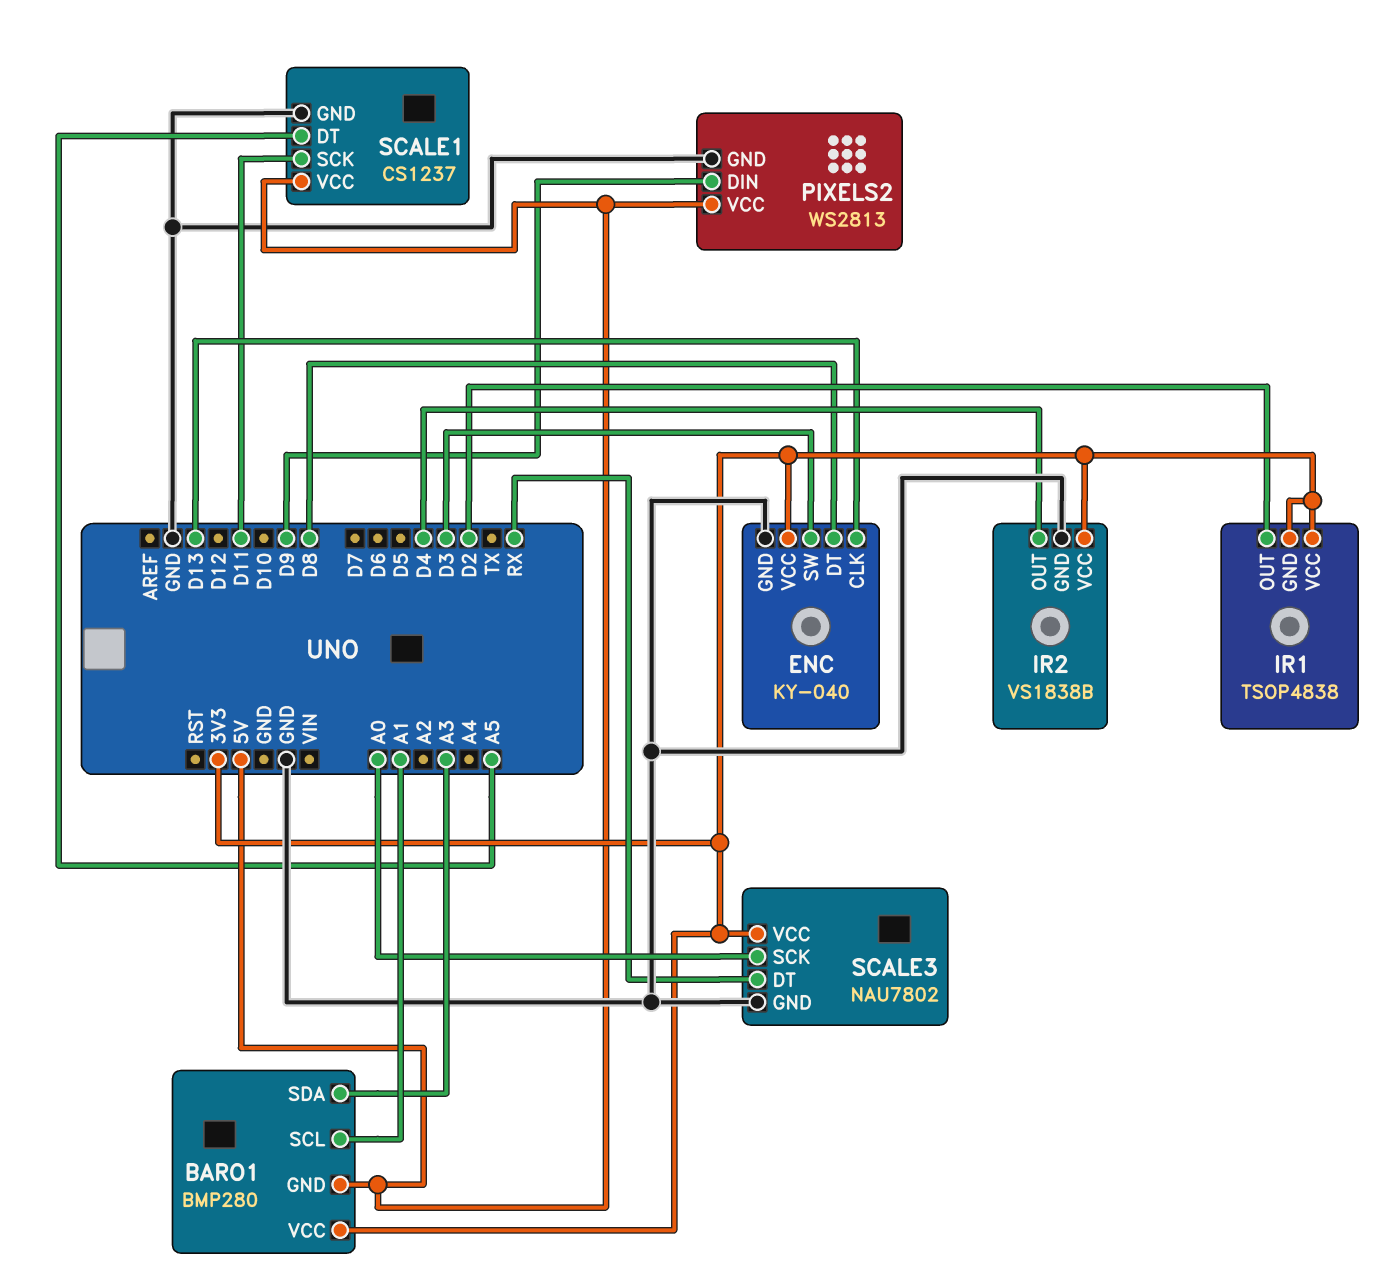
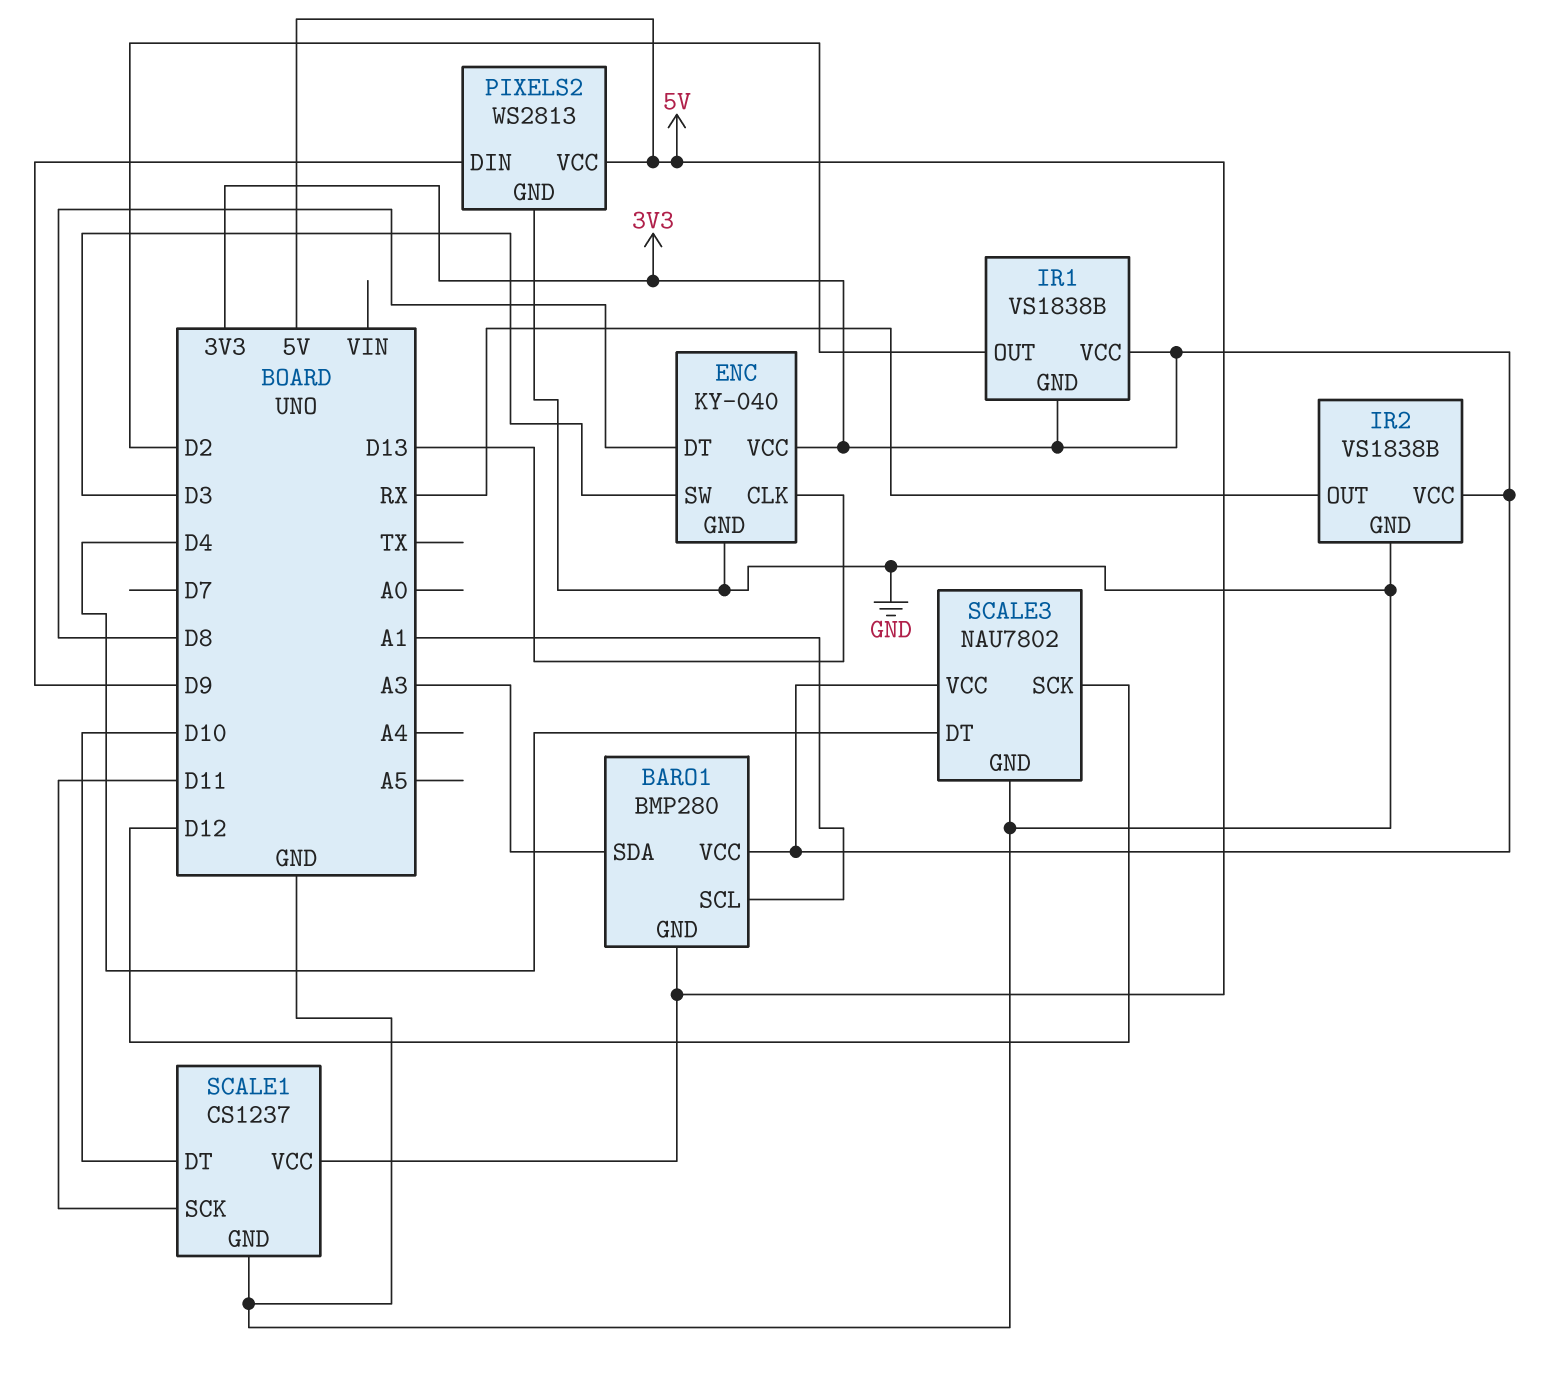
IR1: TSOP4838 -> VS1838B
IR2 pin OUT: D4 -> RX
SCALE1 pin DT: A5 -> D10
SCALE3 pin DT: RX -> D4
SCALE3 pin SCK: A0 -> D12

